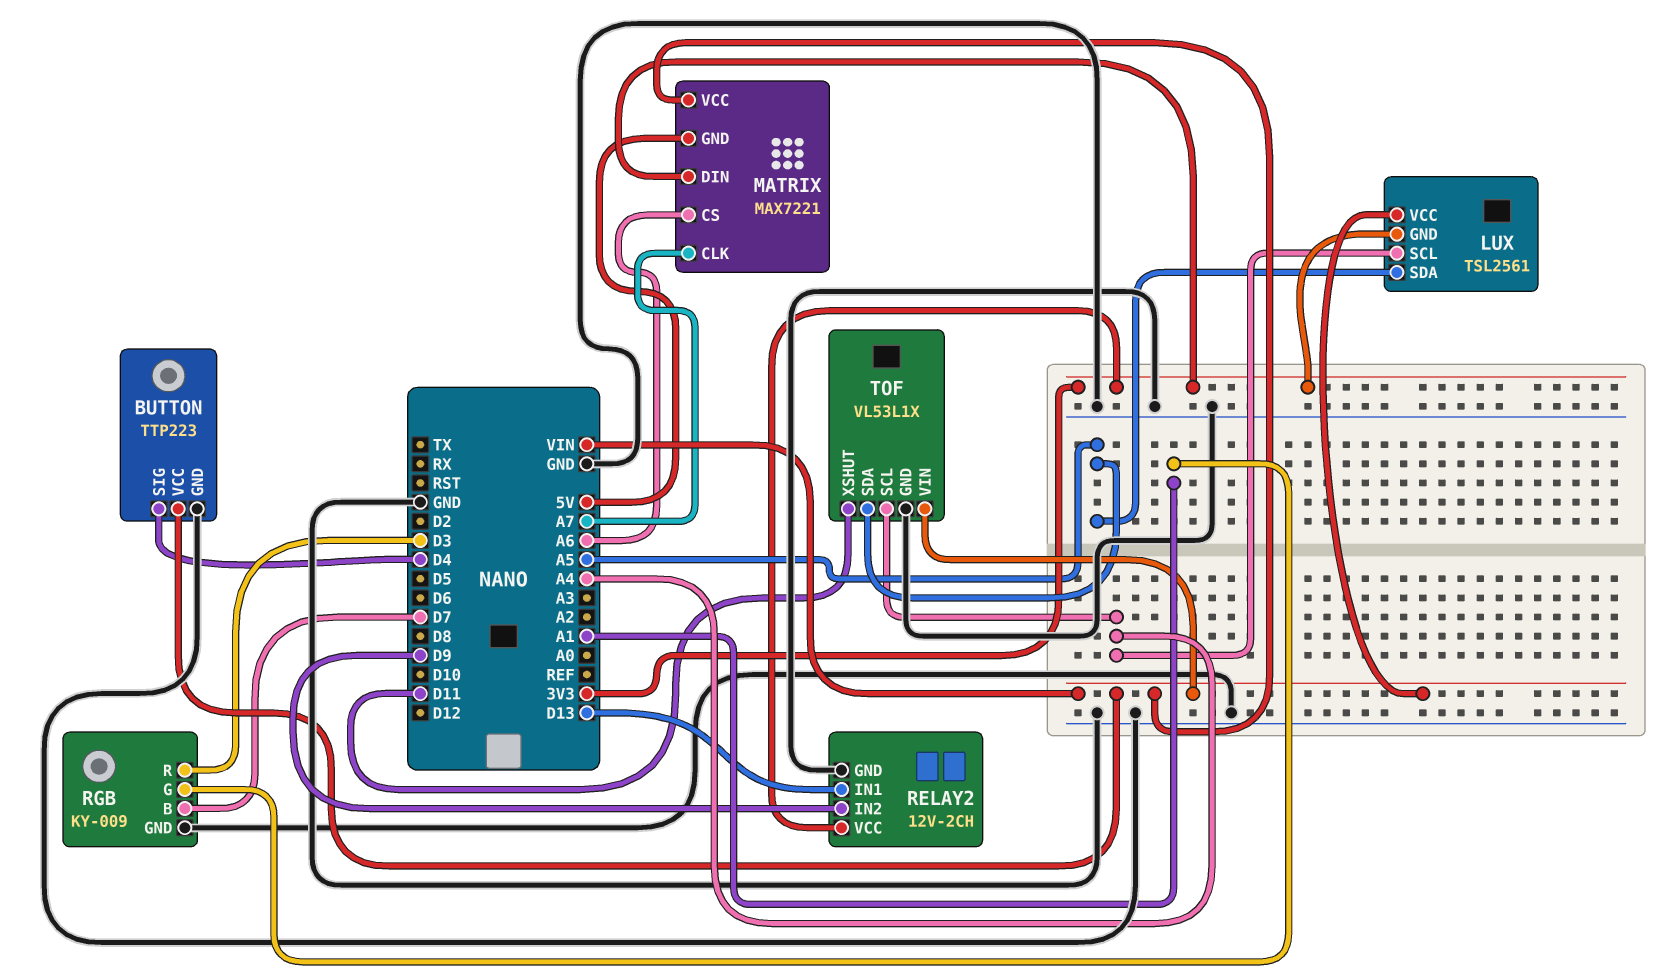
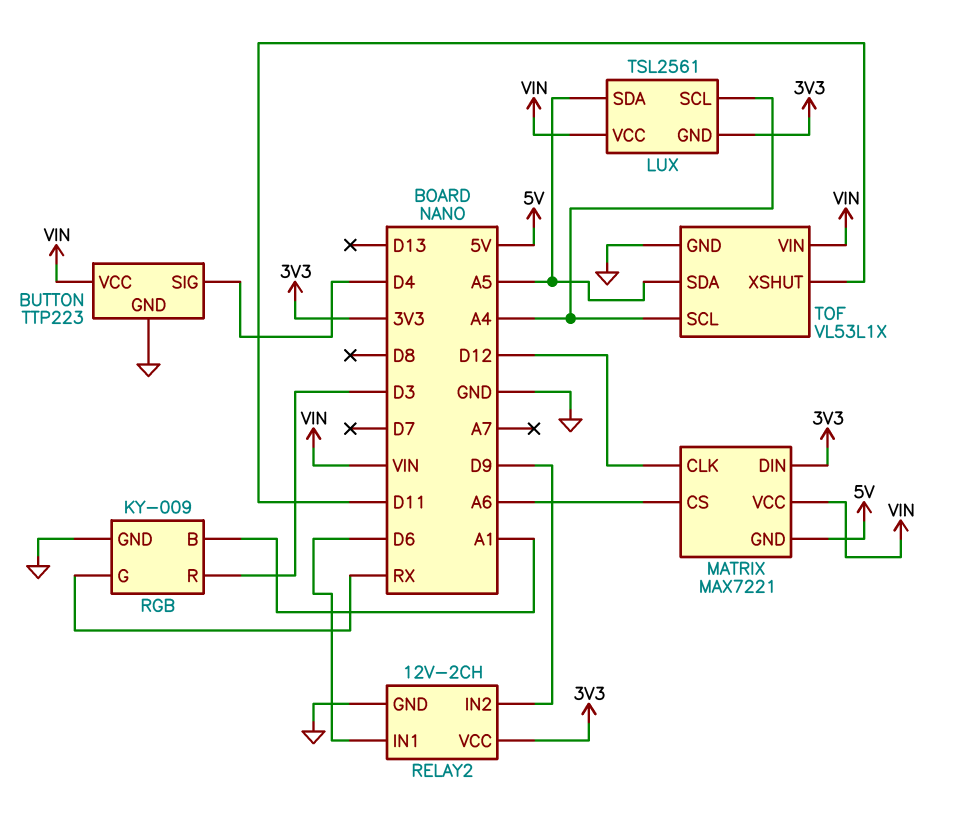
MATRIX pin CLK: A7 -> D12
RELAY2 pin IN1: D13 -> D6
RGB pin B: D7 -> A1
RGB pin G: A1 -> RX

